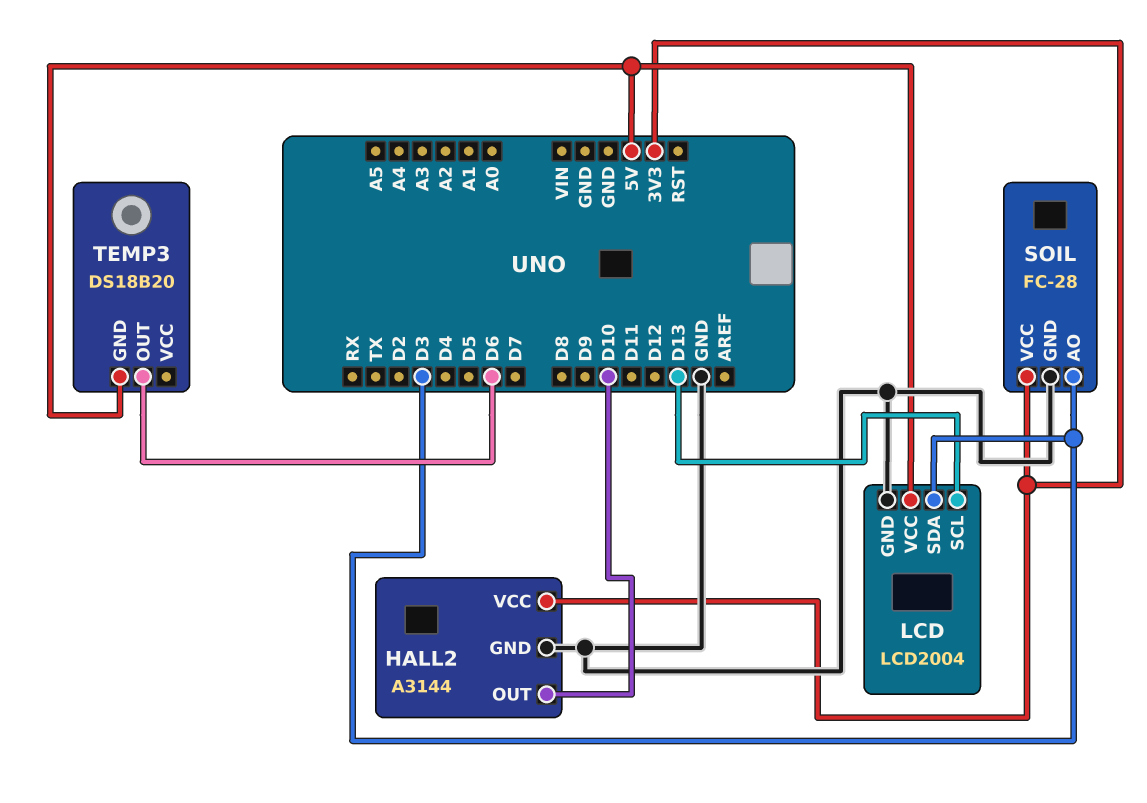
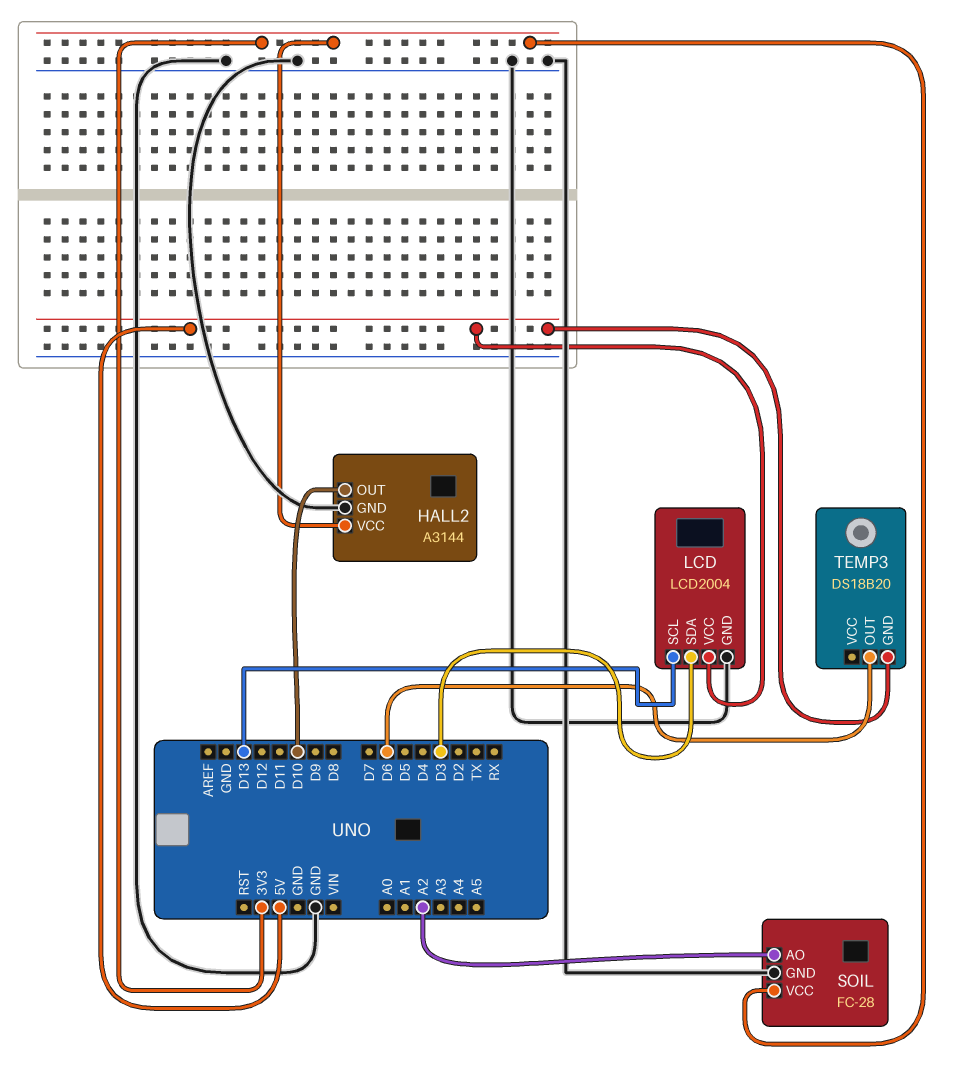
SOIL pin AO: D3 -> A2

